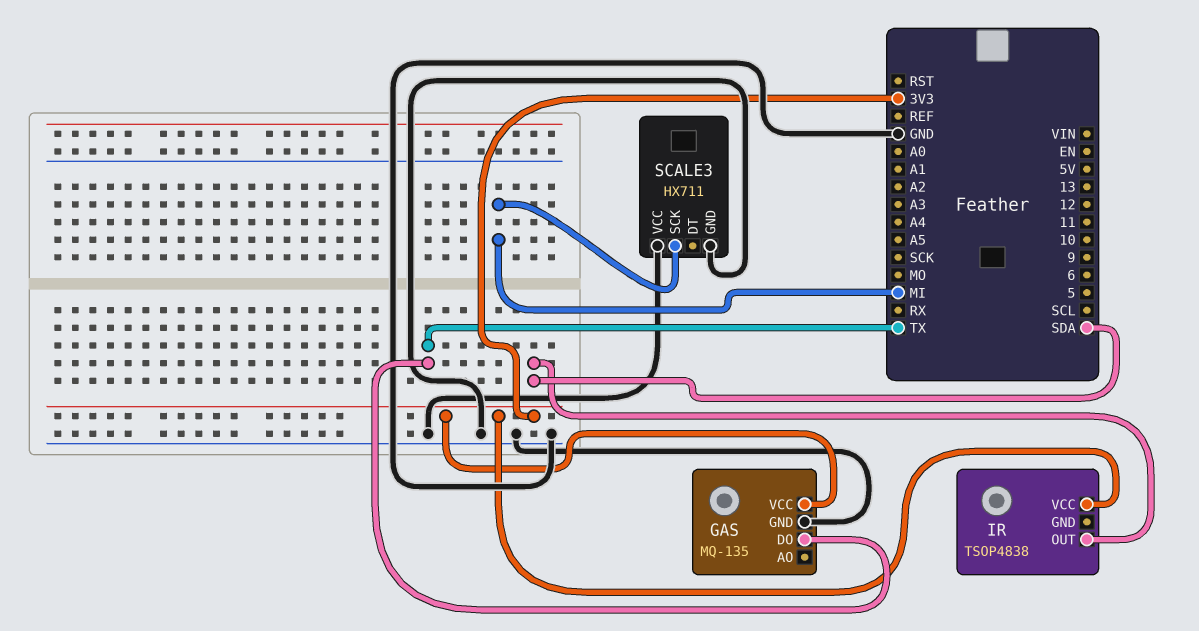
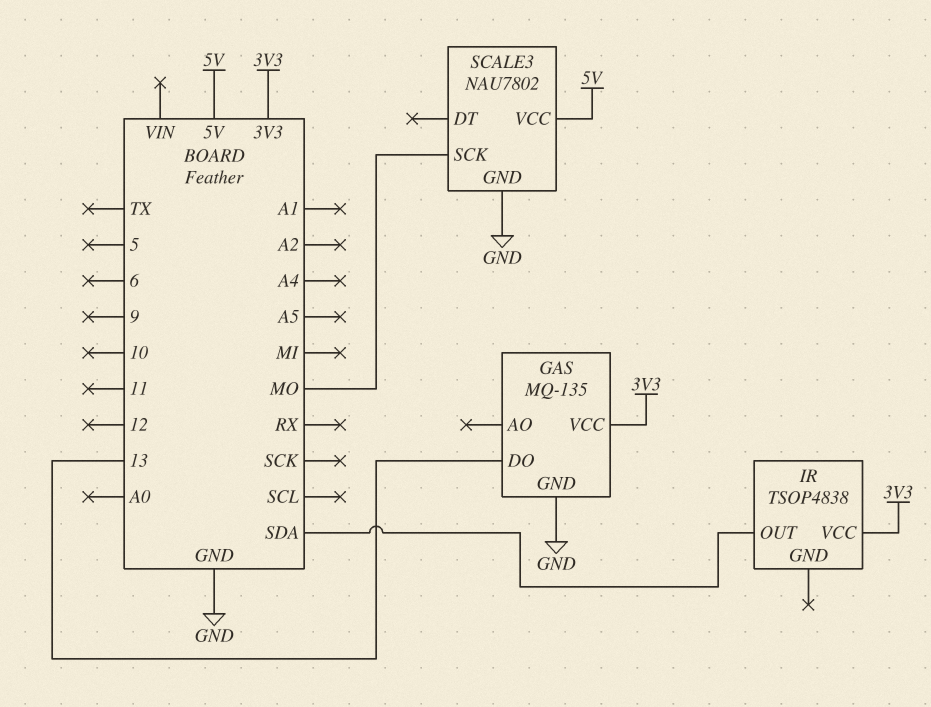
GAS pin DO: TX -> 13
SCALE3: HX711 -> NAU7802
SCALE3 pin SCK: MI -> MO
SCALE3 pin VCC: GND -> 5V

